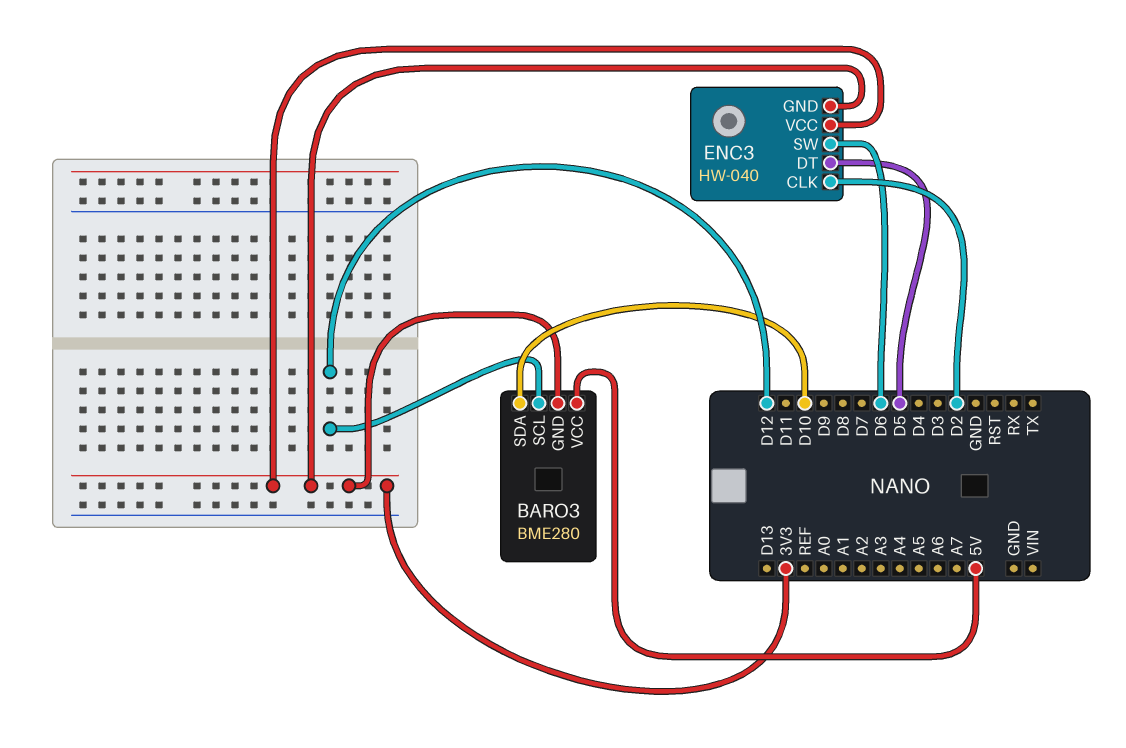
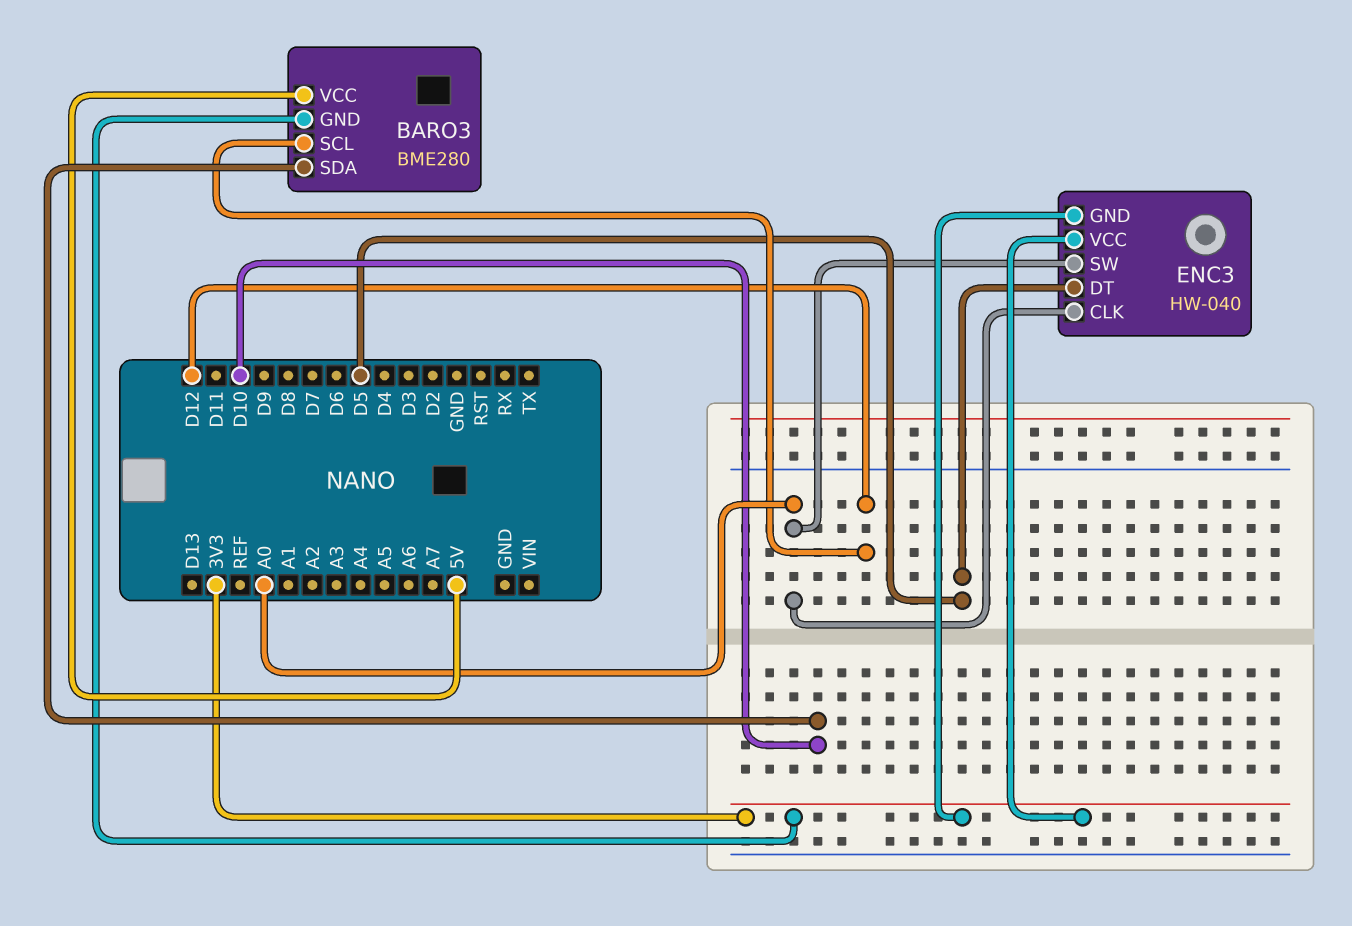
ENC3 pin CLK: D2 -> A0
ENC3 pin SW: D6 -> A0

